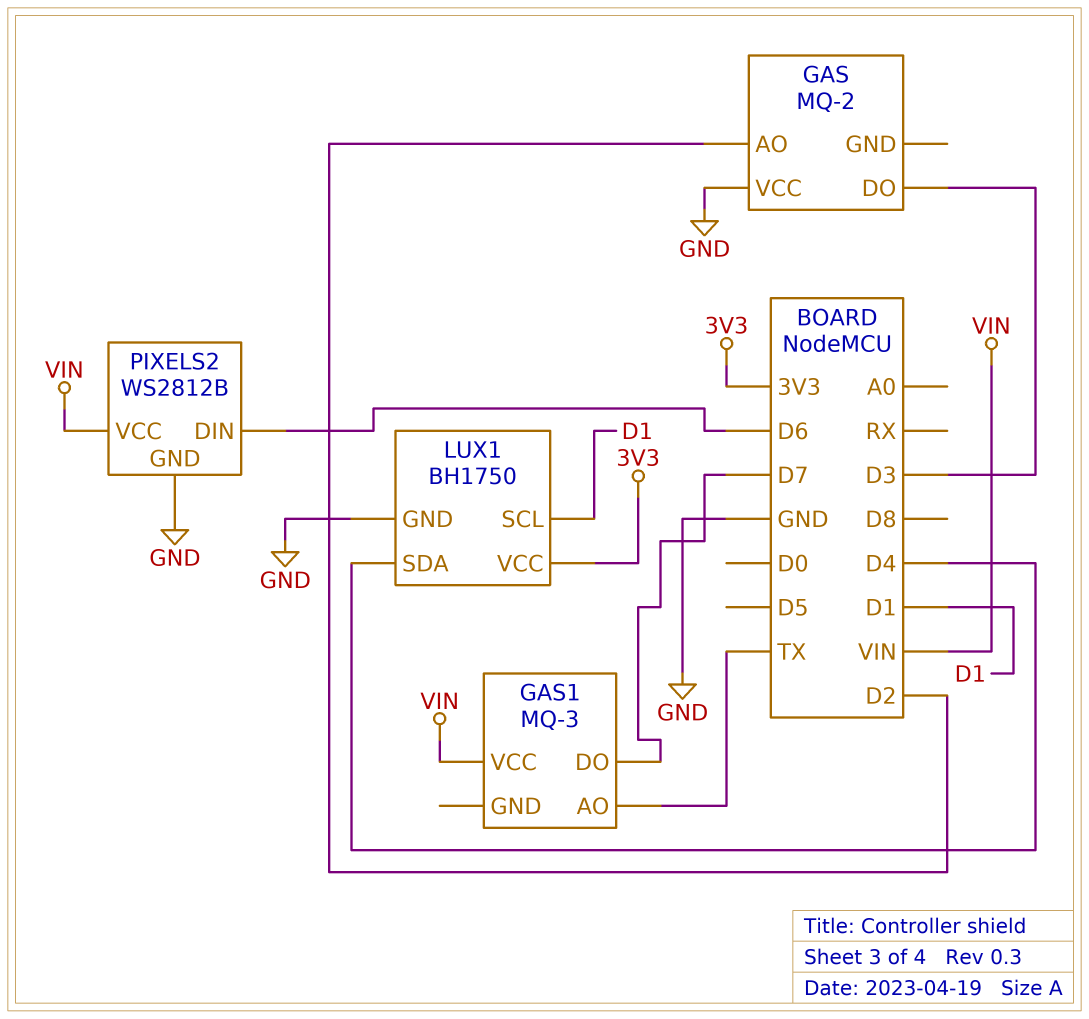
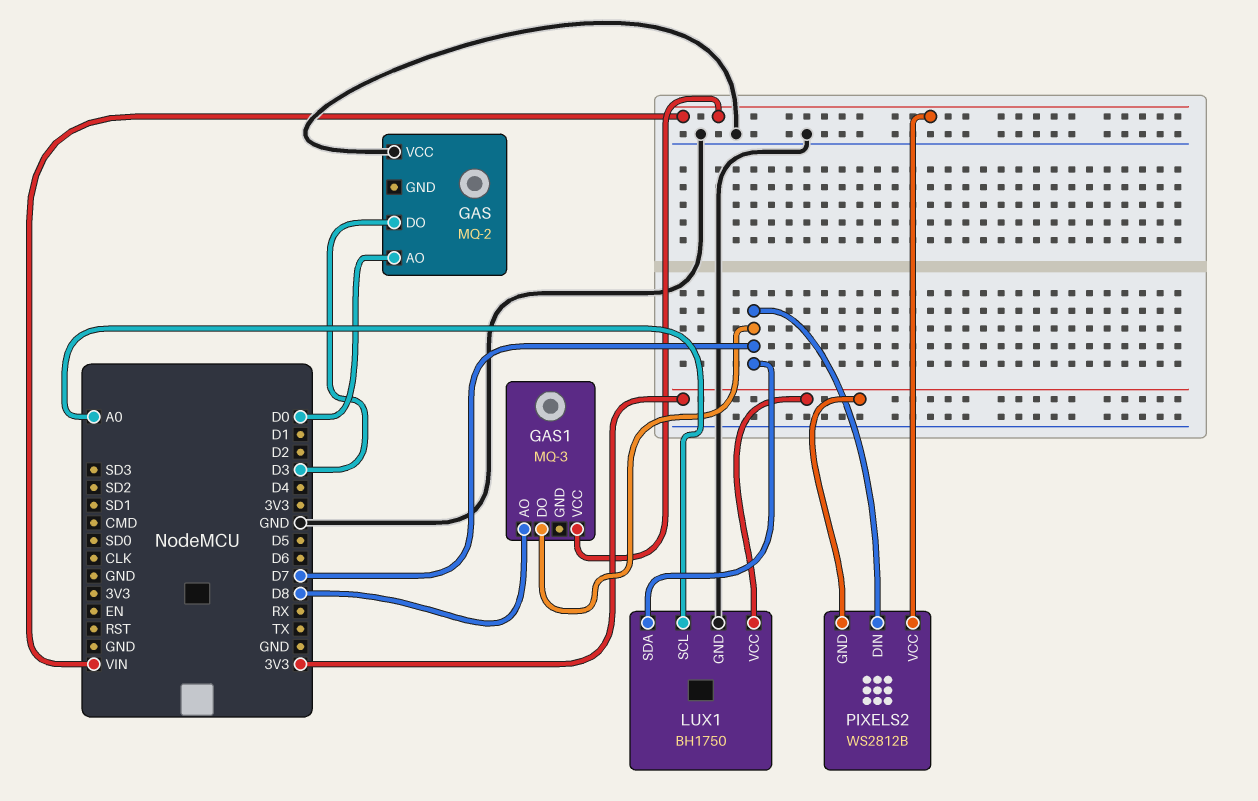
GAS pin AO: D2 -> D0
GAS1 pin AO: TX -> D8
LUX1 pin SCL: D1 -> A0
LUX1 pin SDA: D4 -> D7
PIXELS2 pin DIN: D6 -> D7
PIXELS2 pin GND: GND -> 3V3

